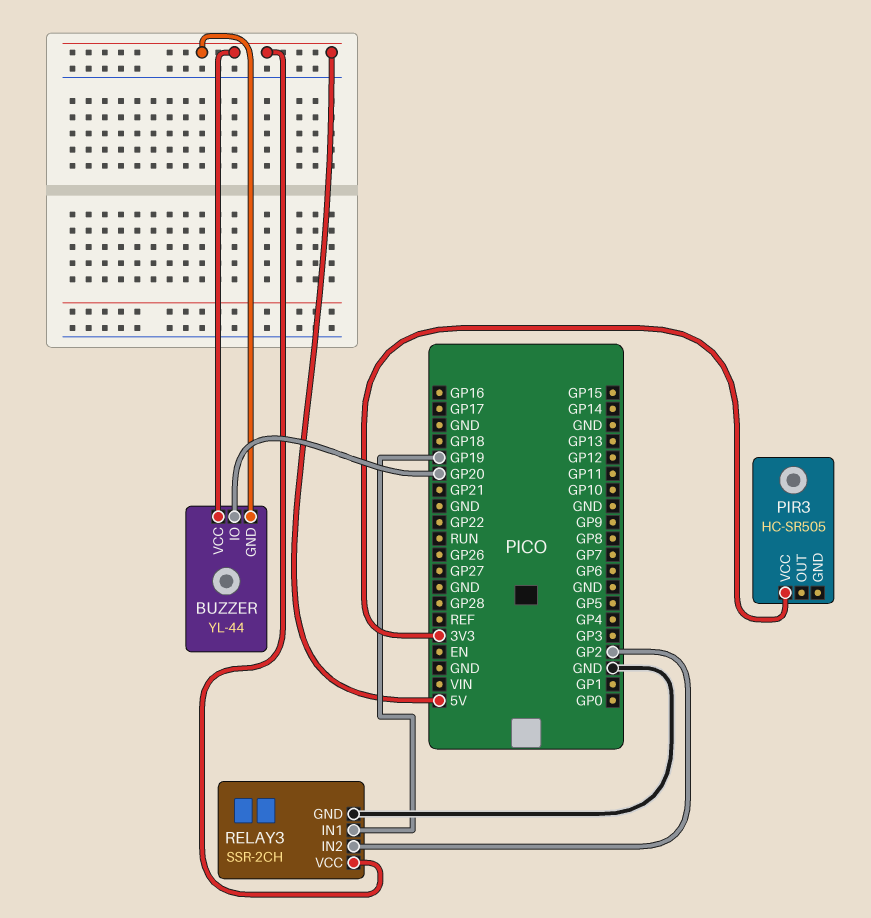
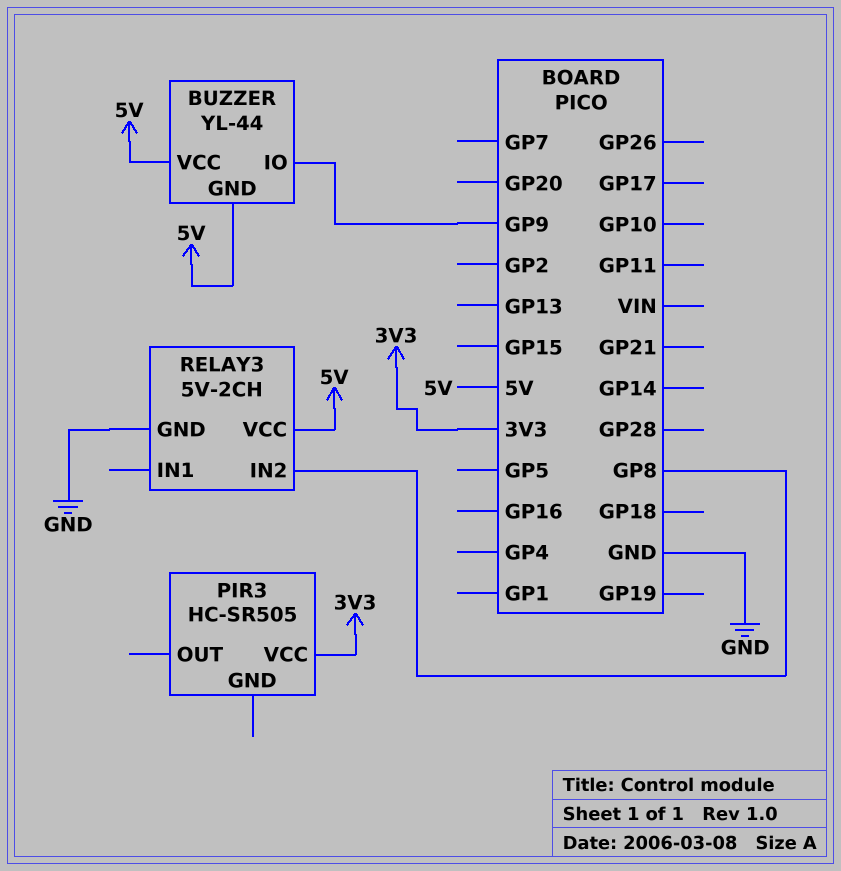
BUZZER pin IO: GP20 -> GP9
RELAY3: SSR-2CH -> 5V-2CH
RELAY3 pin IN1: GP19 -> none
RELAY3 pin IN2: GP2 -> GP8

